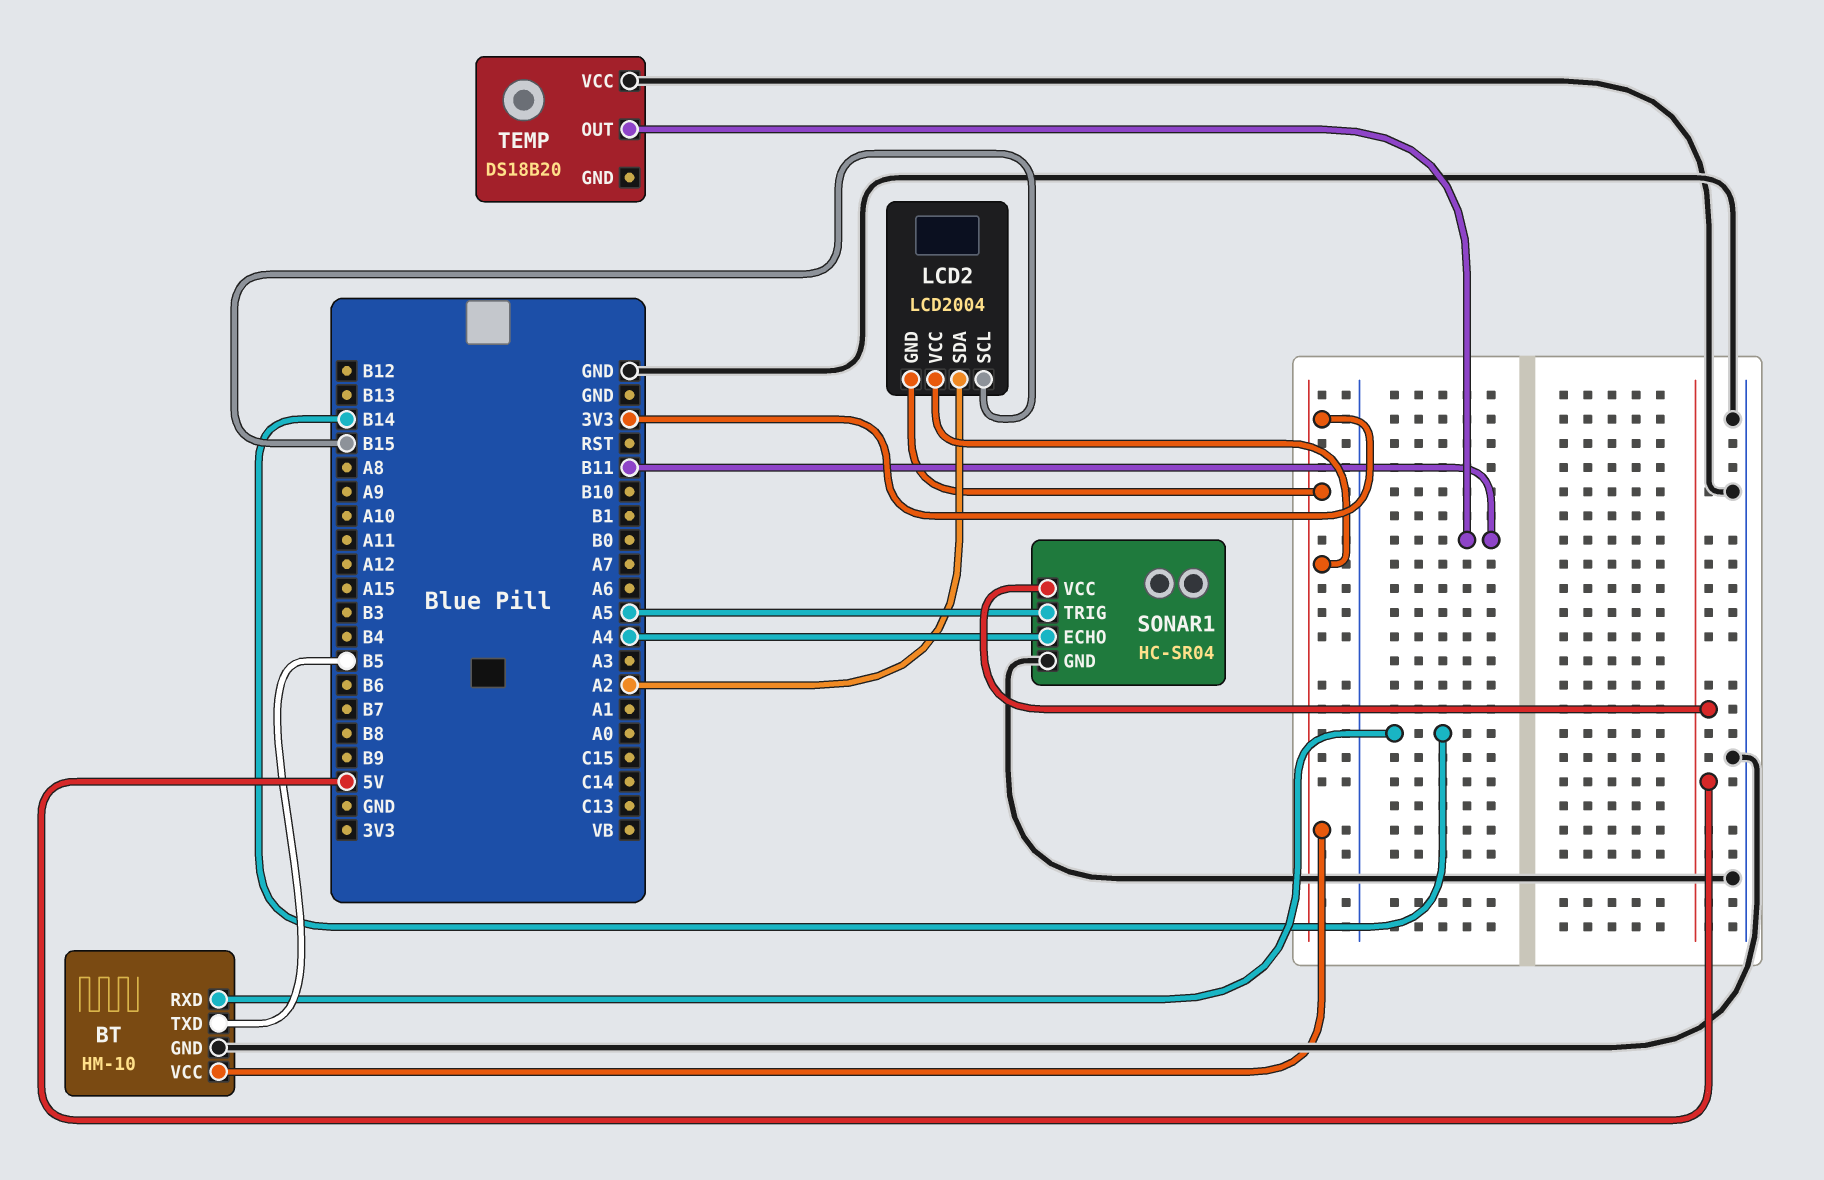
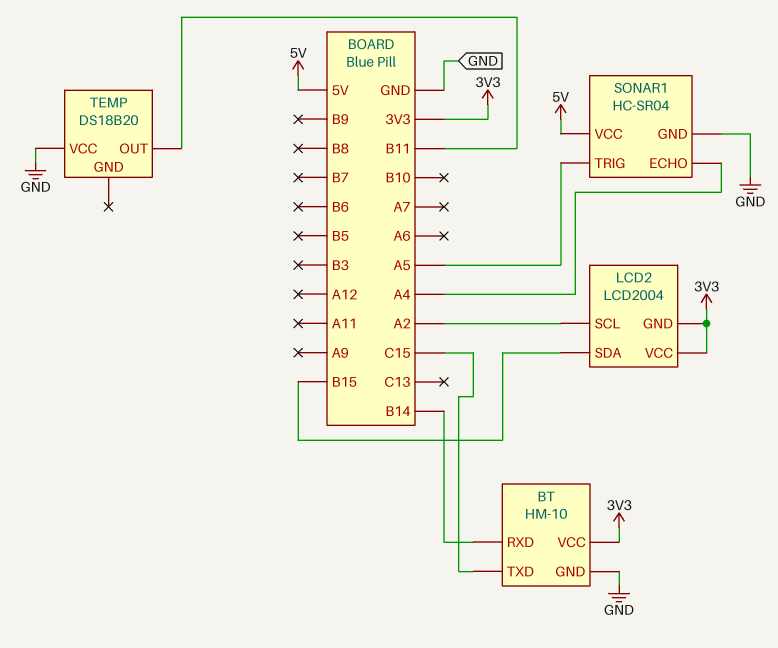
BT pin TXD: B5 -> C15
LCD2 pin SCL: B15 -> A2
LCD2 pin SDA: A2 -> B15

